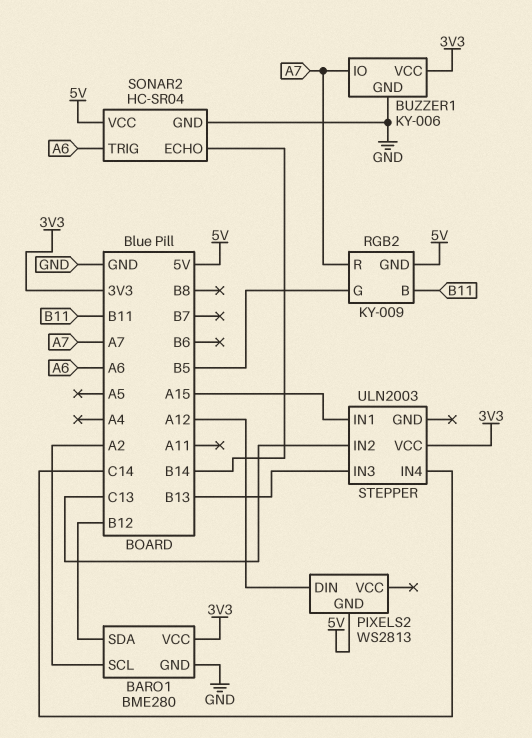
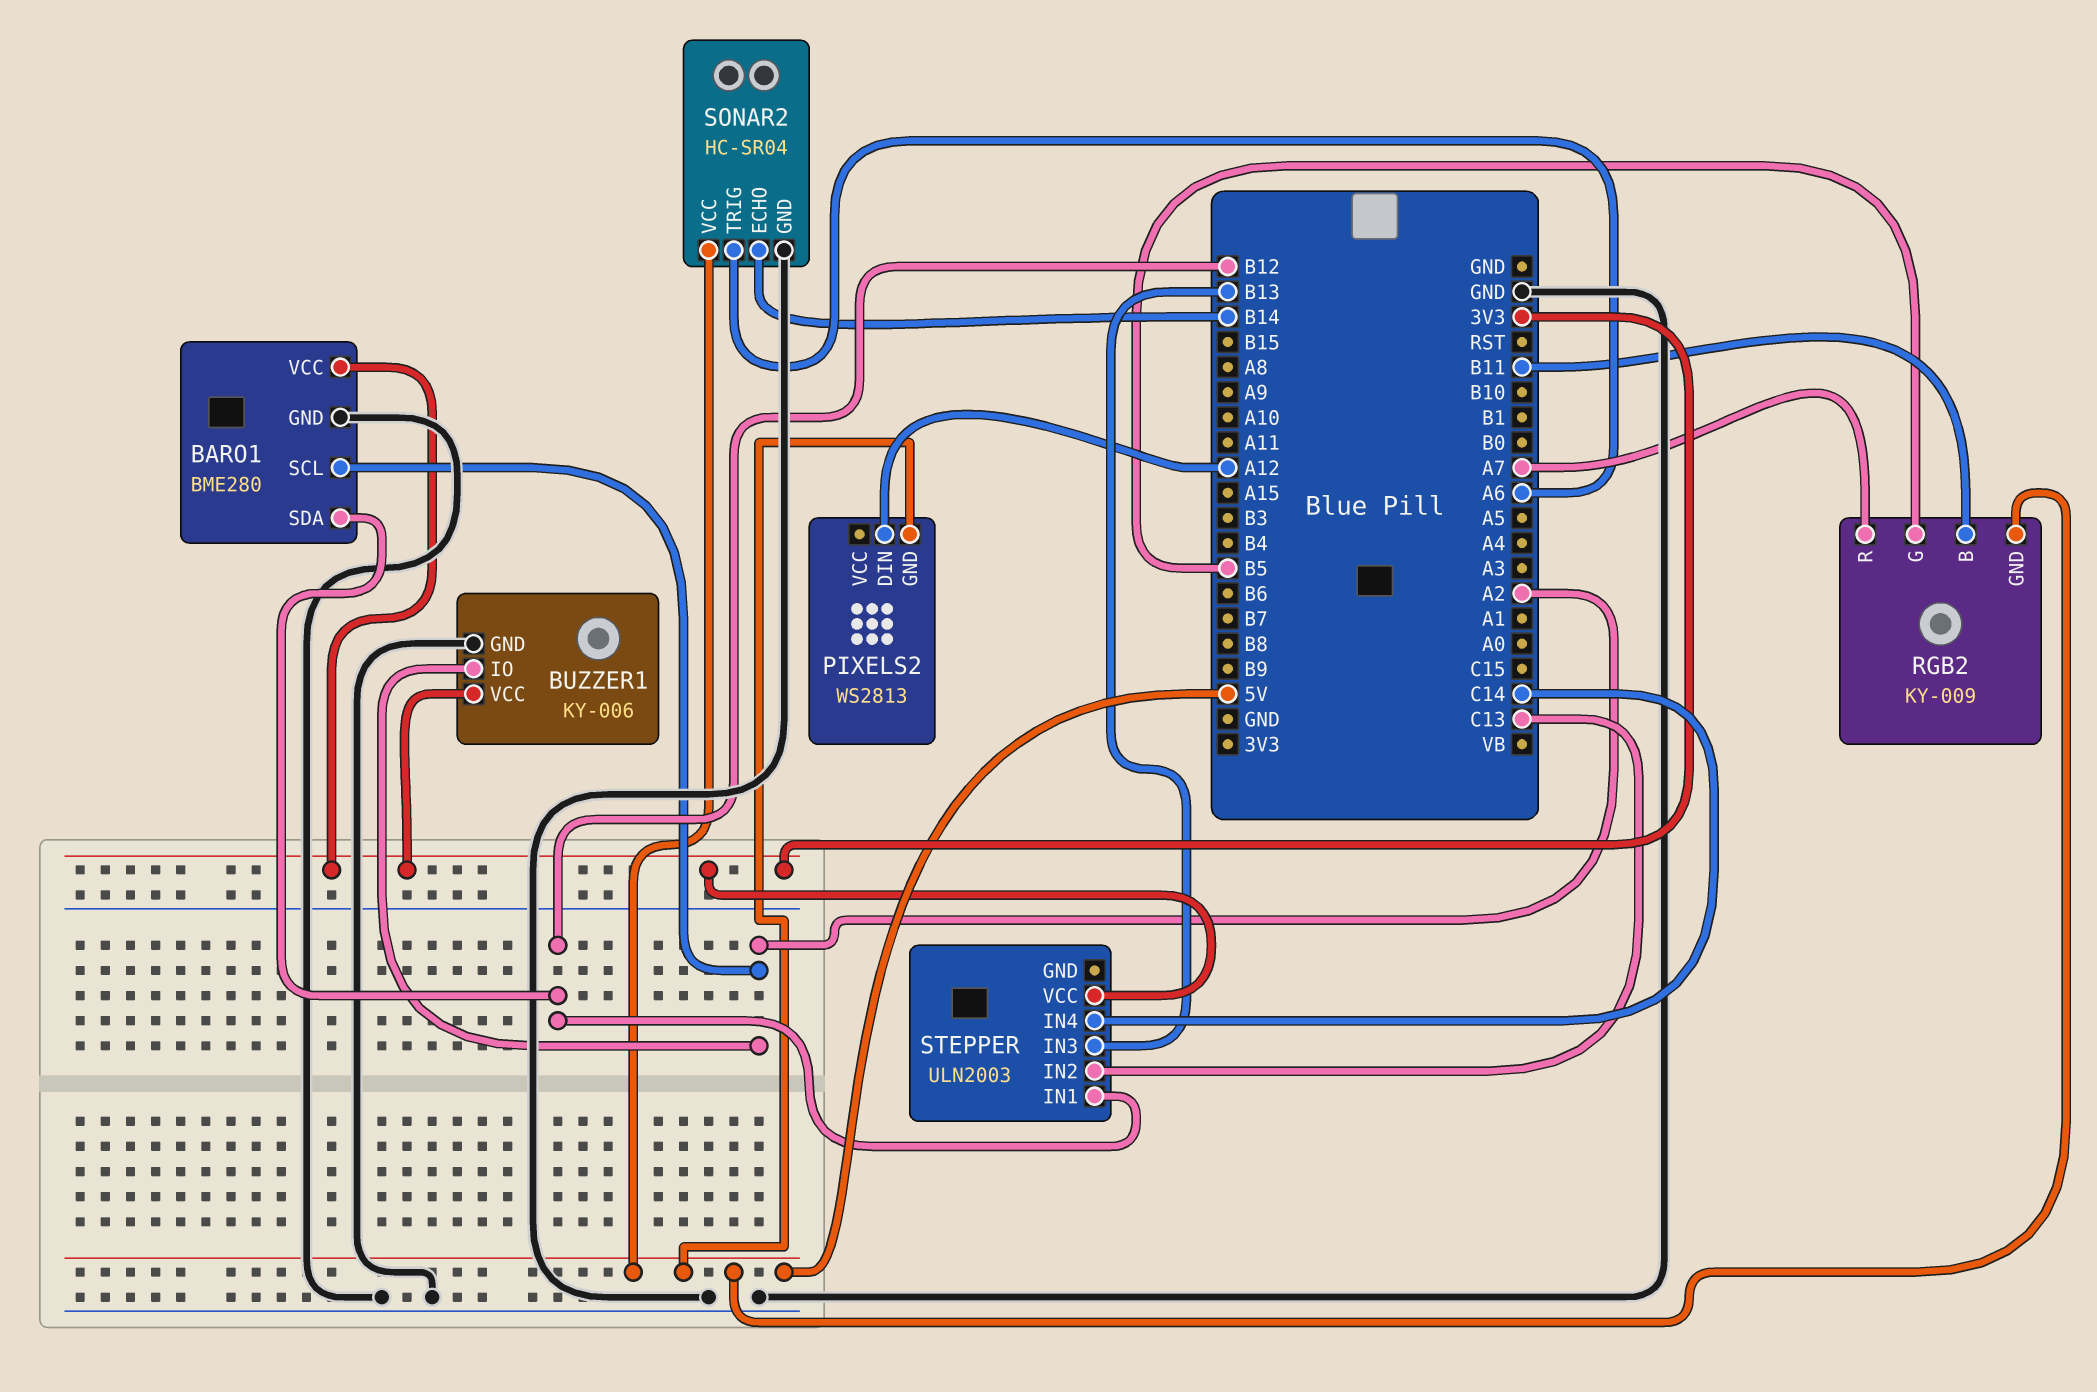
BUZZER1 pin IO: A7 -> A2
STEPPER pin IN1: A15 -> B12

